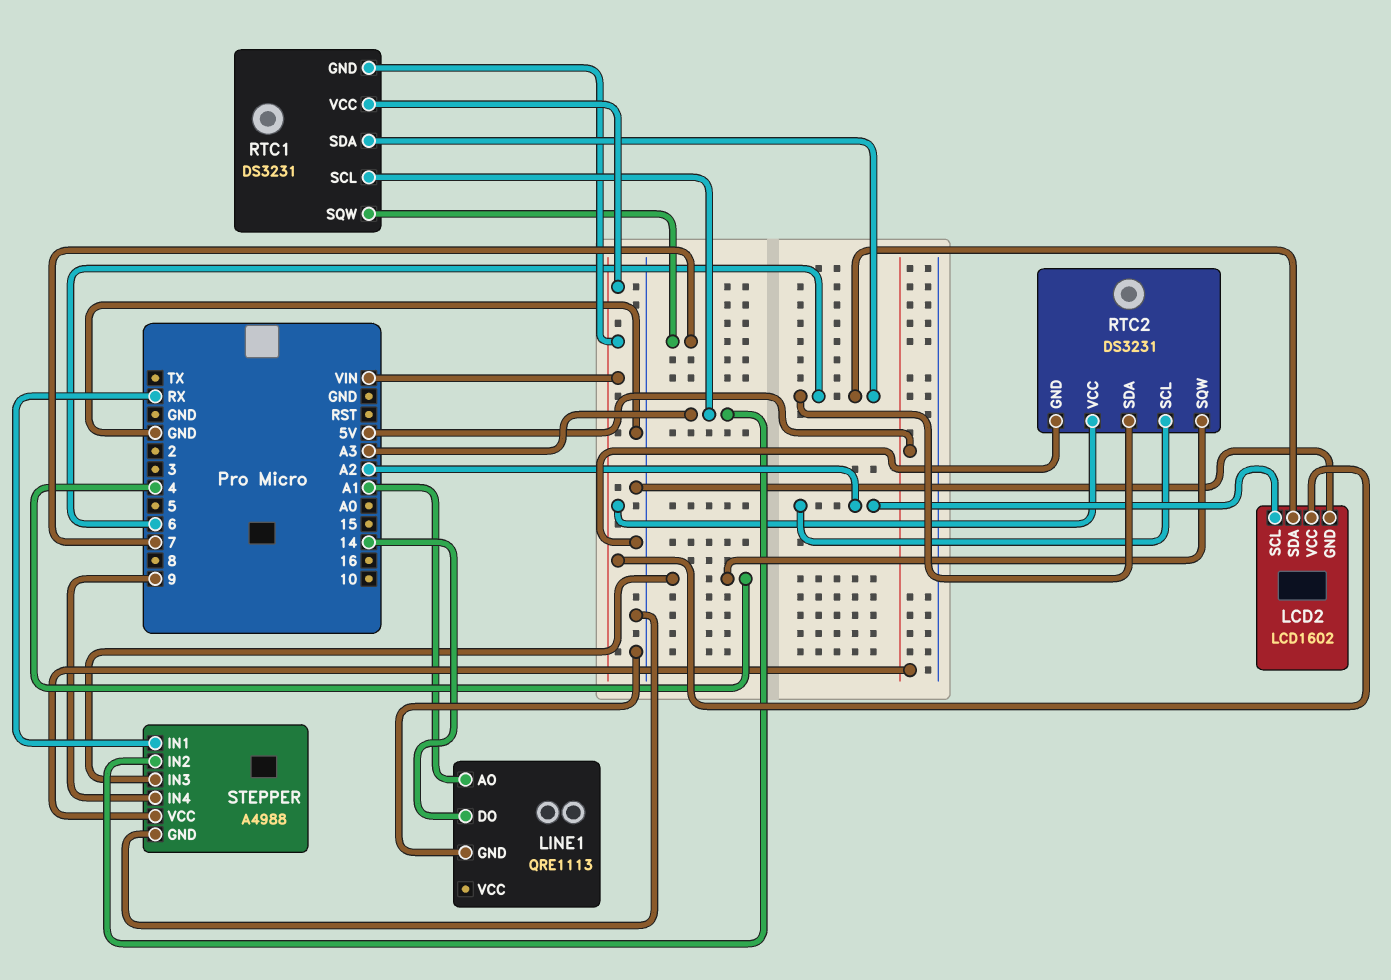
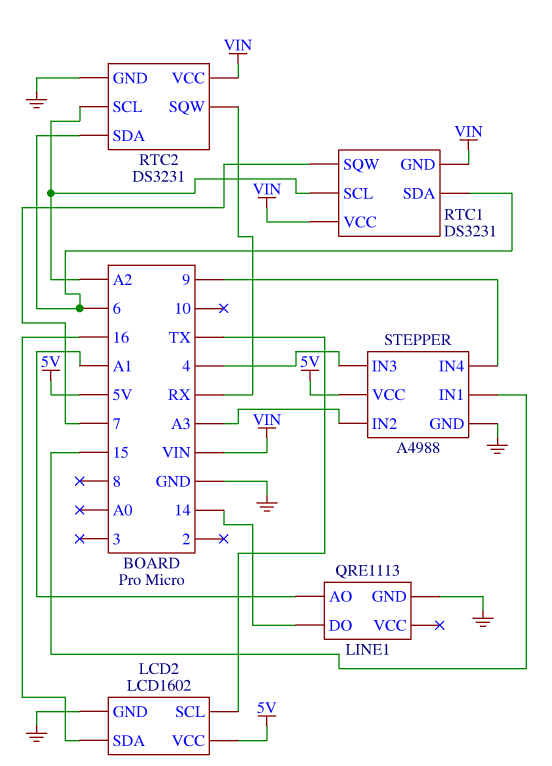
LCD2 pin SCL: A2 -> TX
LCD2 pin SDA: 6 -> 16
LCD2 pin VCC: VIN -> 5V
RTC1 pin SCL: A3 -> A2
RTC2 pin SQW: 4 -> RX
STEPPER pin IN1: RX -> 15

